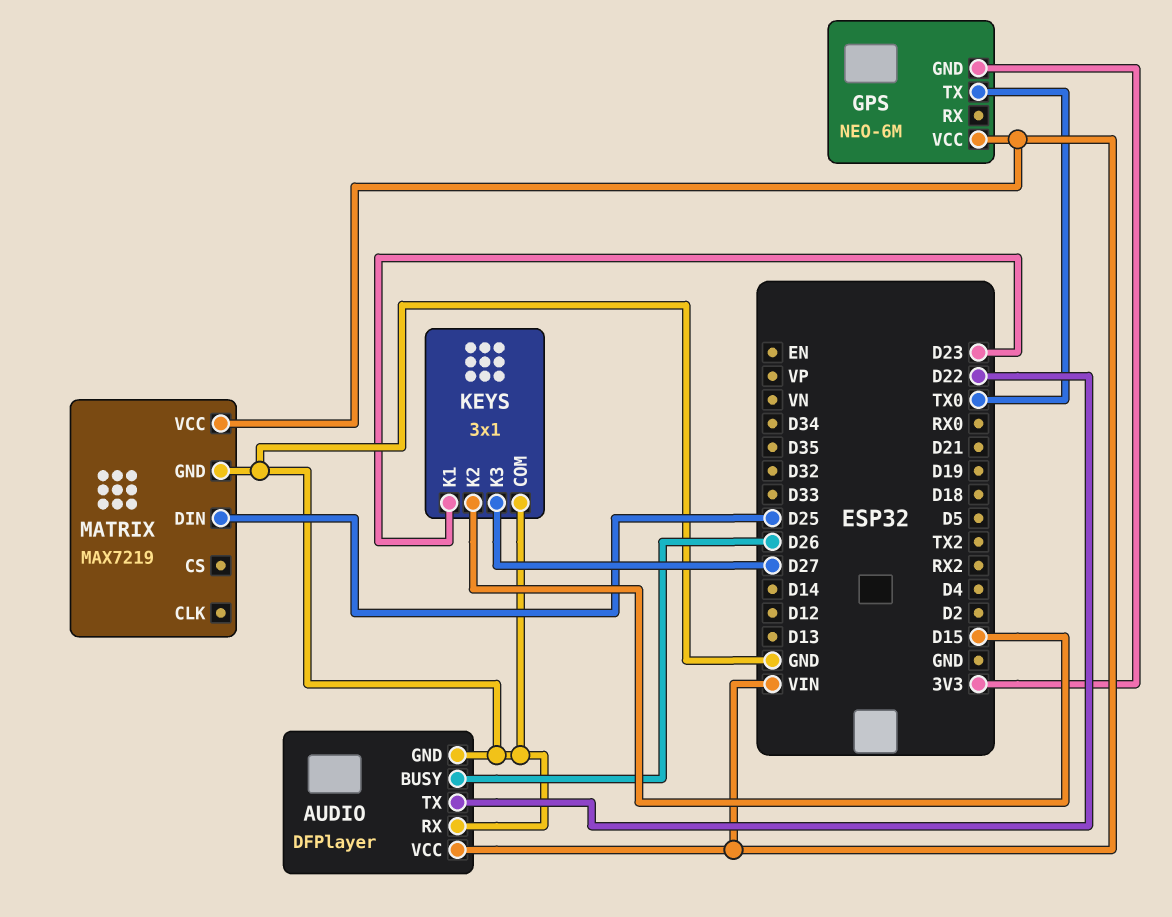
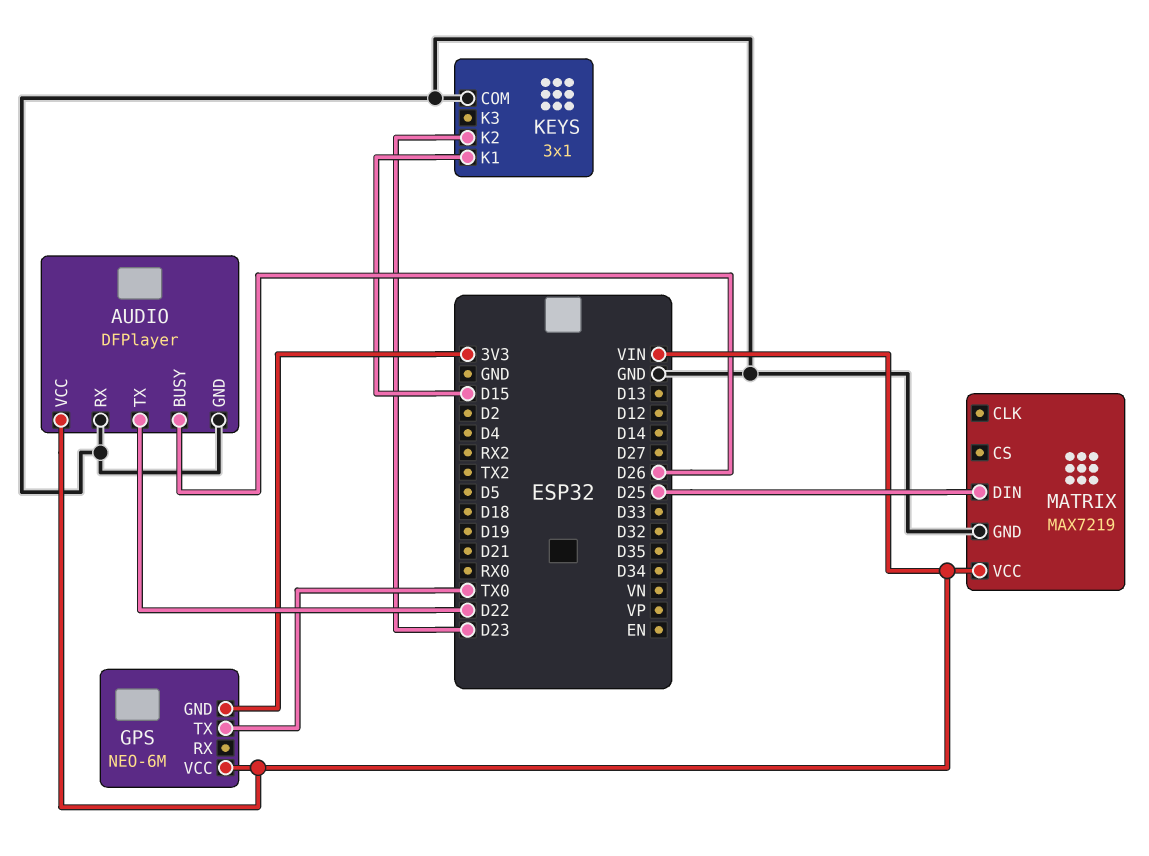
KEYS pin K1: D23 -> D15
KEYS pin K2: D15 -> D23
KEYS pin K3: D27 -> none

